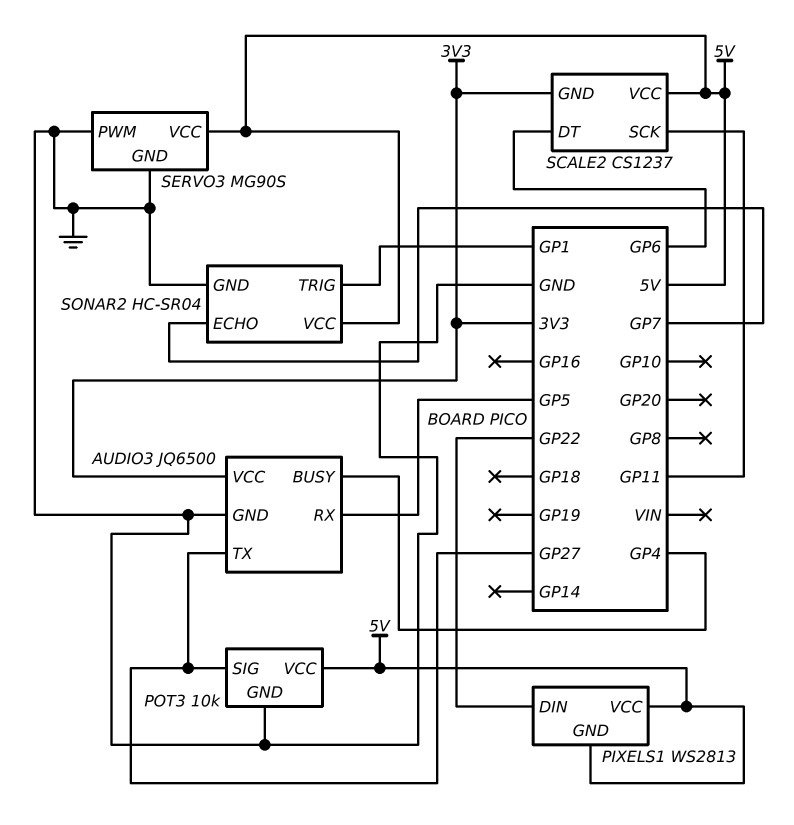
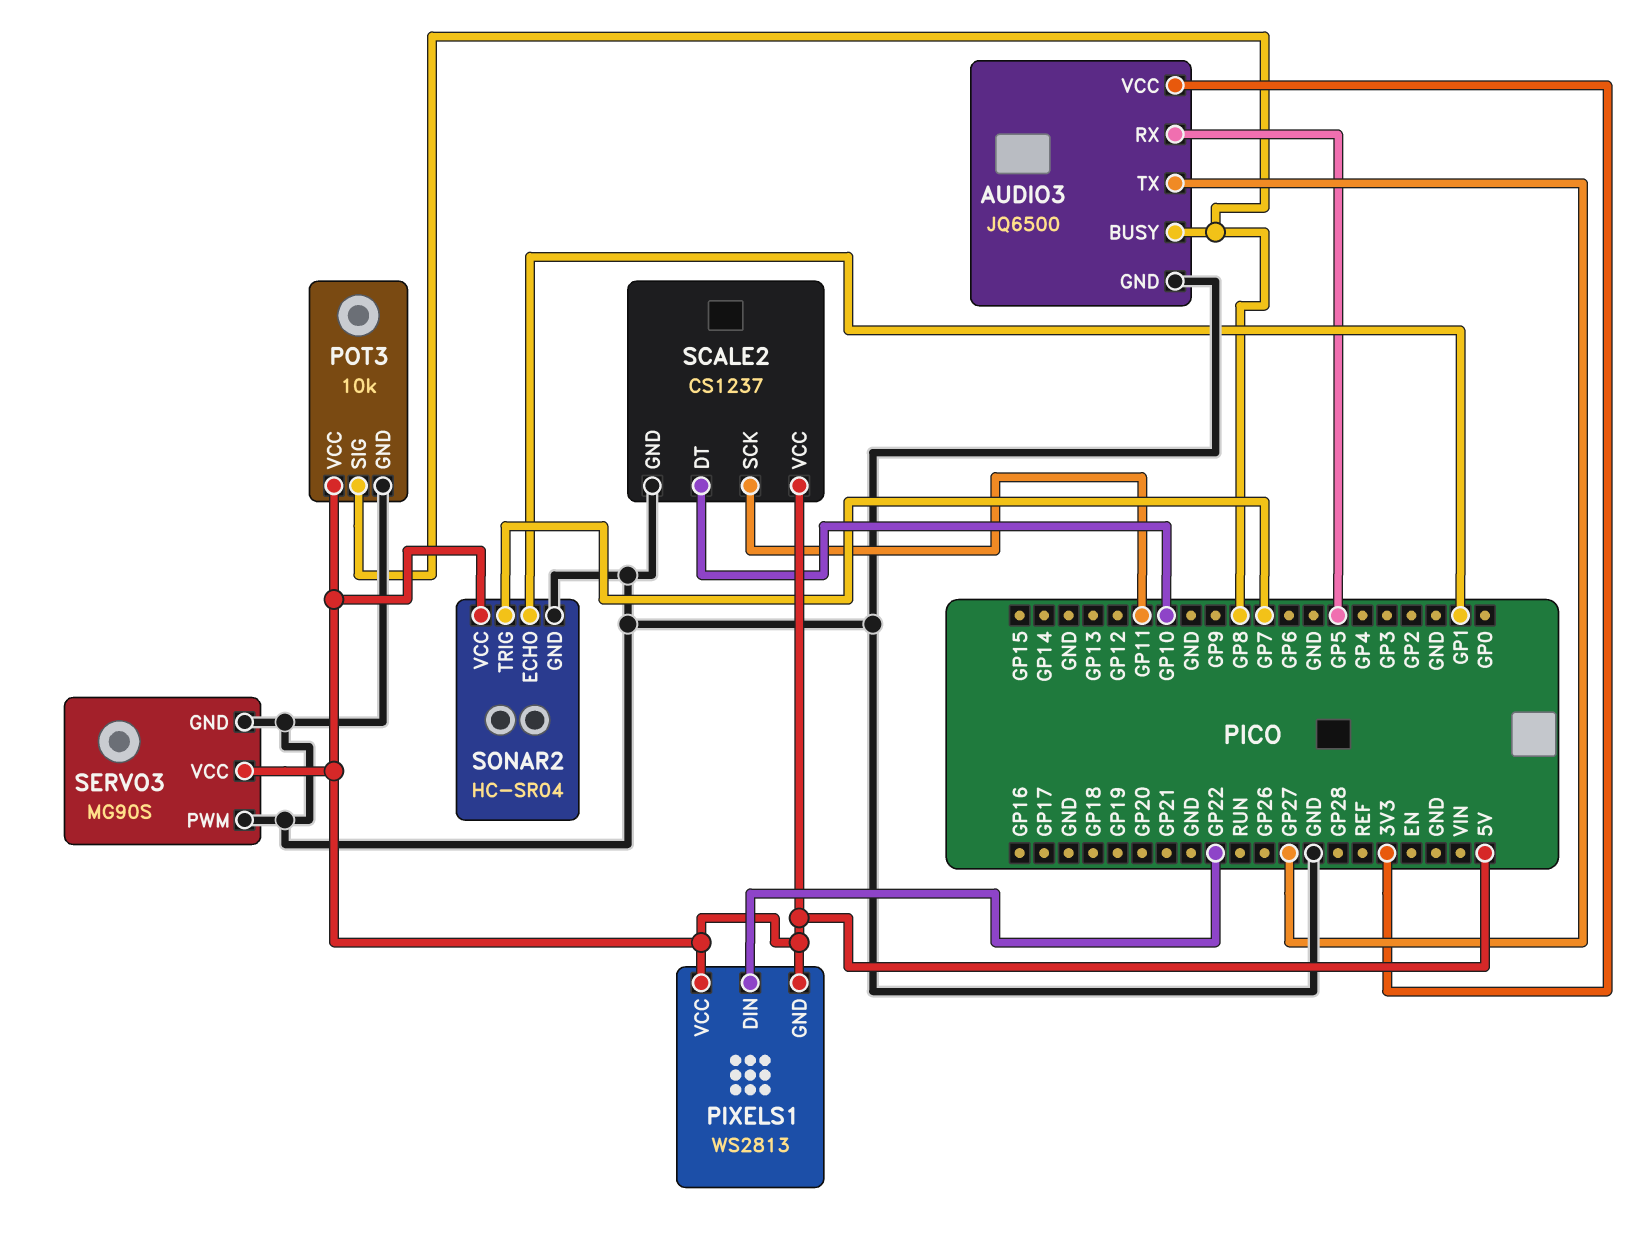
AUDIO3 pin BUSY: GP4 -> GP8
POT3 pin SIG: GP27 -> GP8
SCALE2 pin DT: GP6 -> GP10
SCALE2 pin GND: 3V3 -> GND
SONAR2 pin ECHO: GP7 -> GP1
SONAR2 pin TRIG: GP1 -> GP7

